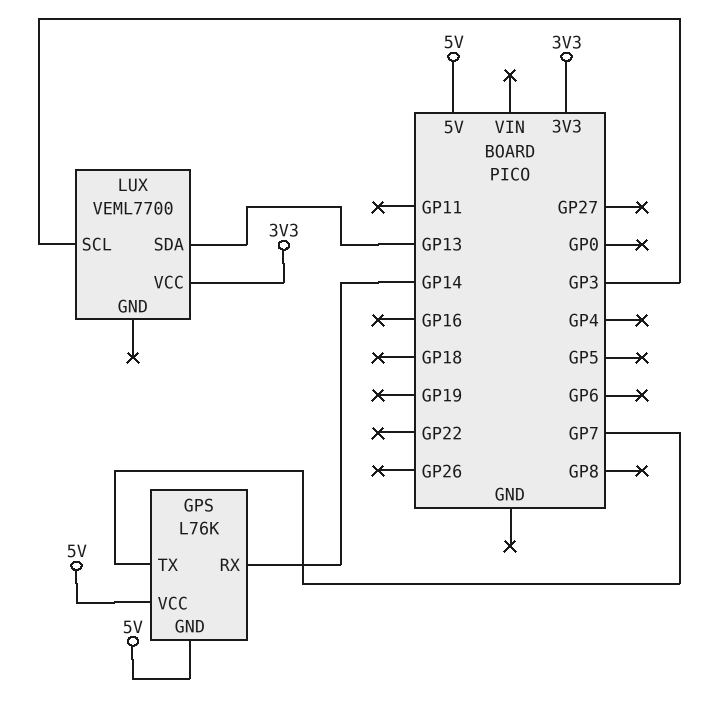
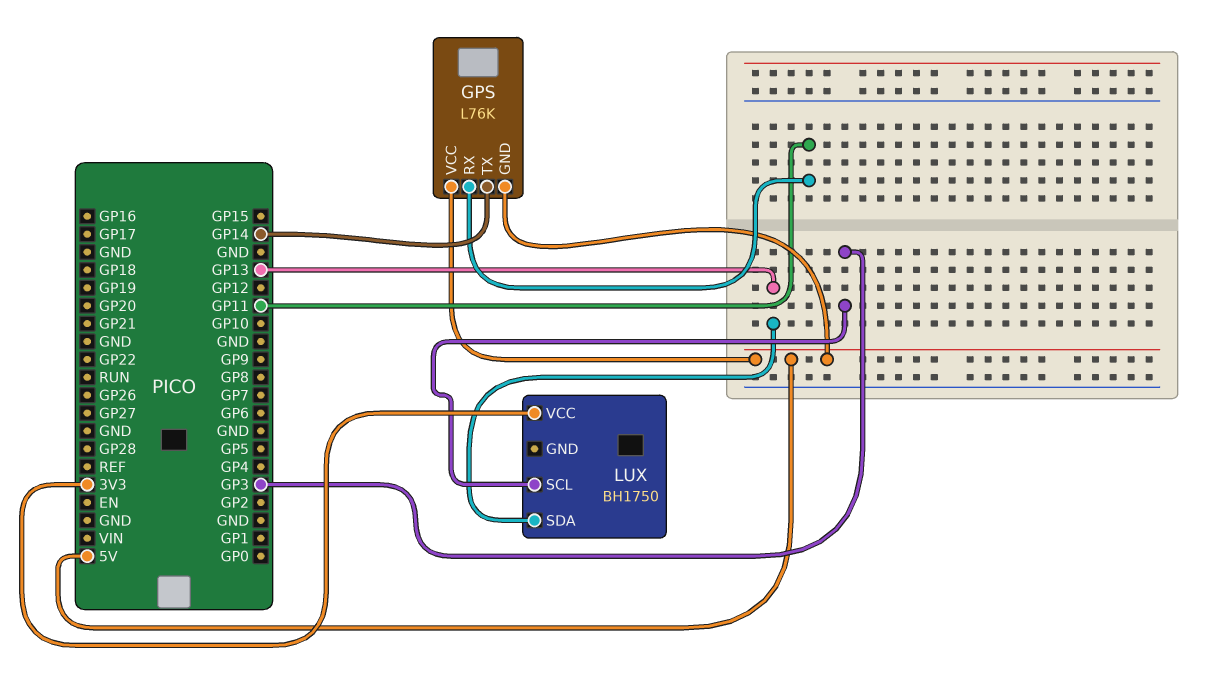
GPS pin RX: GP14 -> GP11
GPS pin TX: GP7 -> GP14
LUX: VEML7700 -> BH1750

